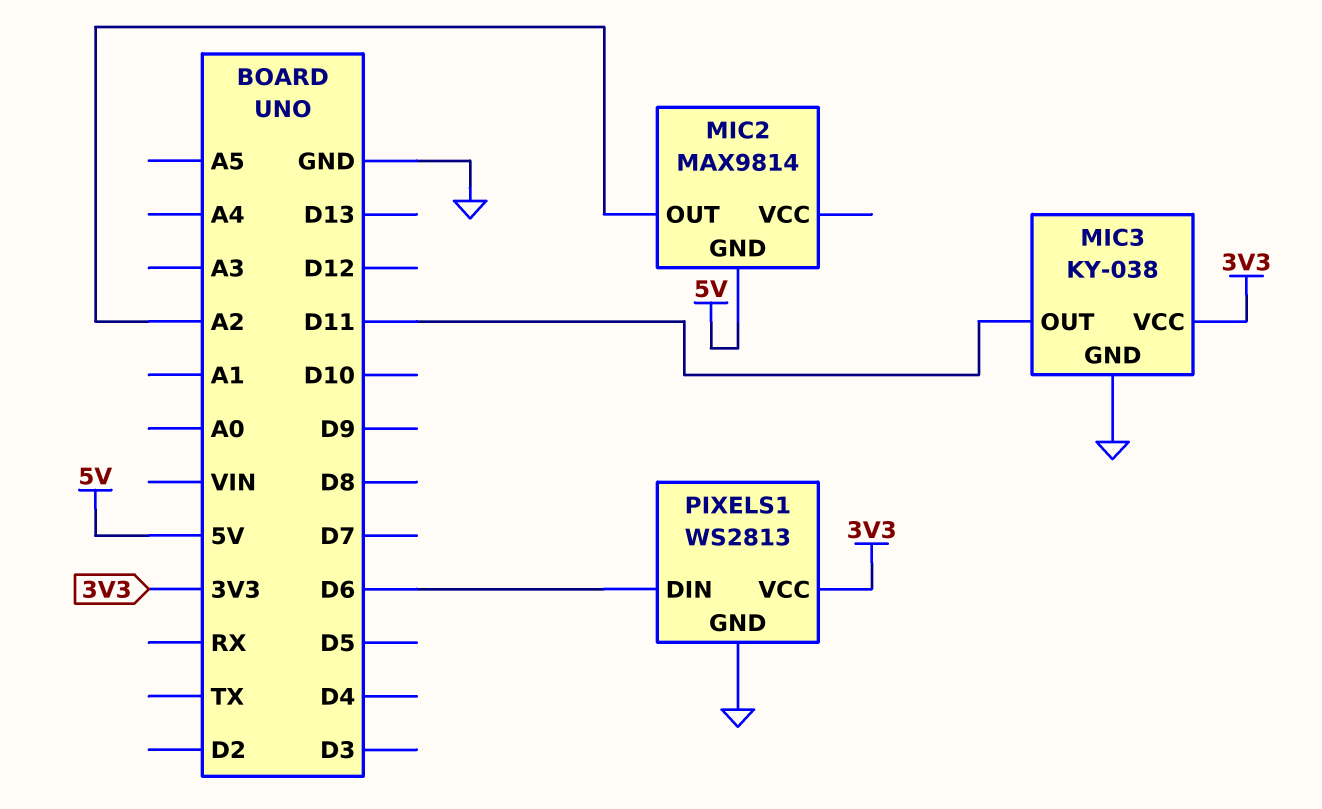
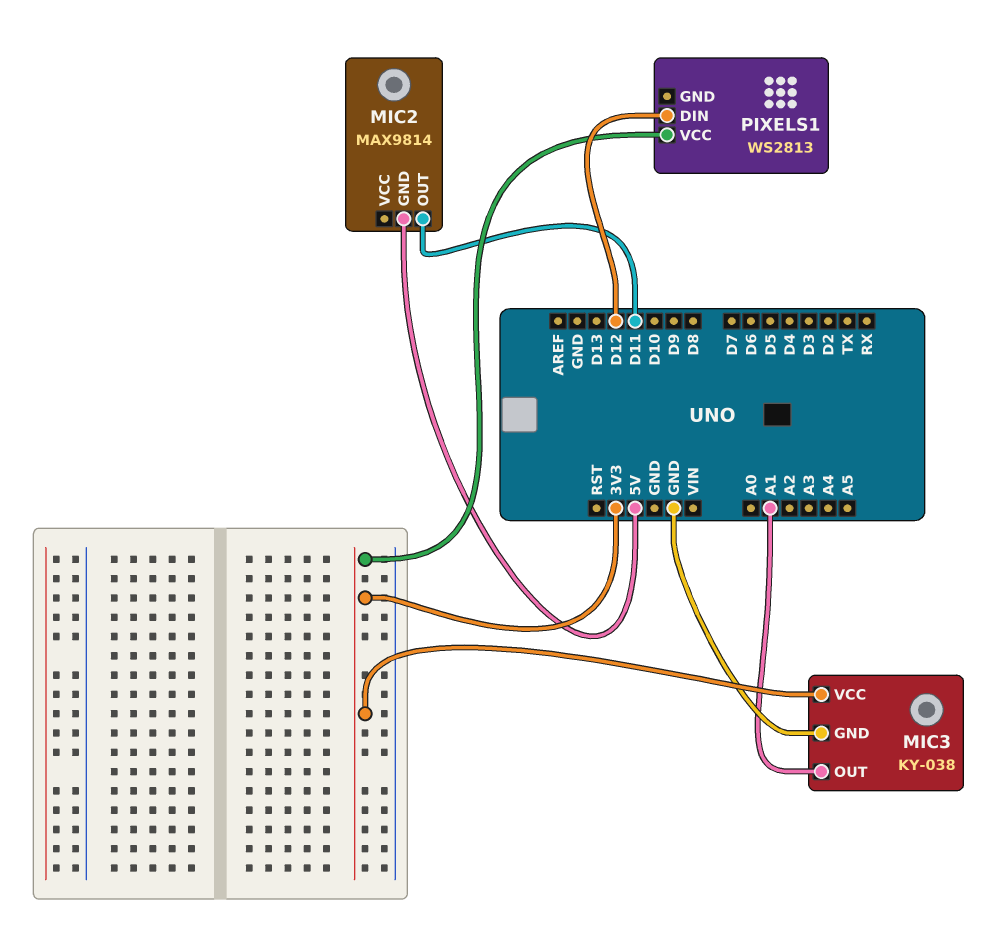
MIC2 pin OUT: A2 -> D11
MIC3 pin OUT: D11 -> A1
PIXELS1 pin DIN: D6 -> D12
PIXELS1 pin GND: GND -> none

